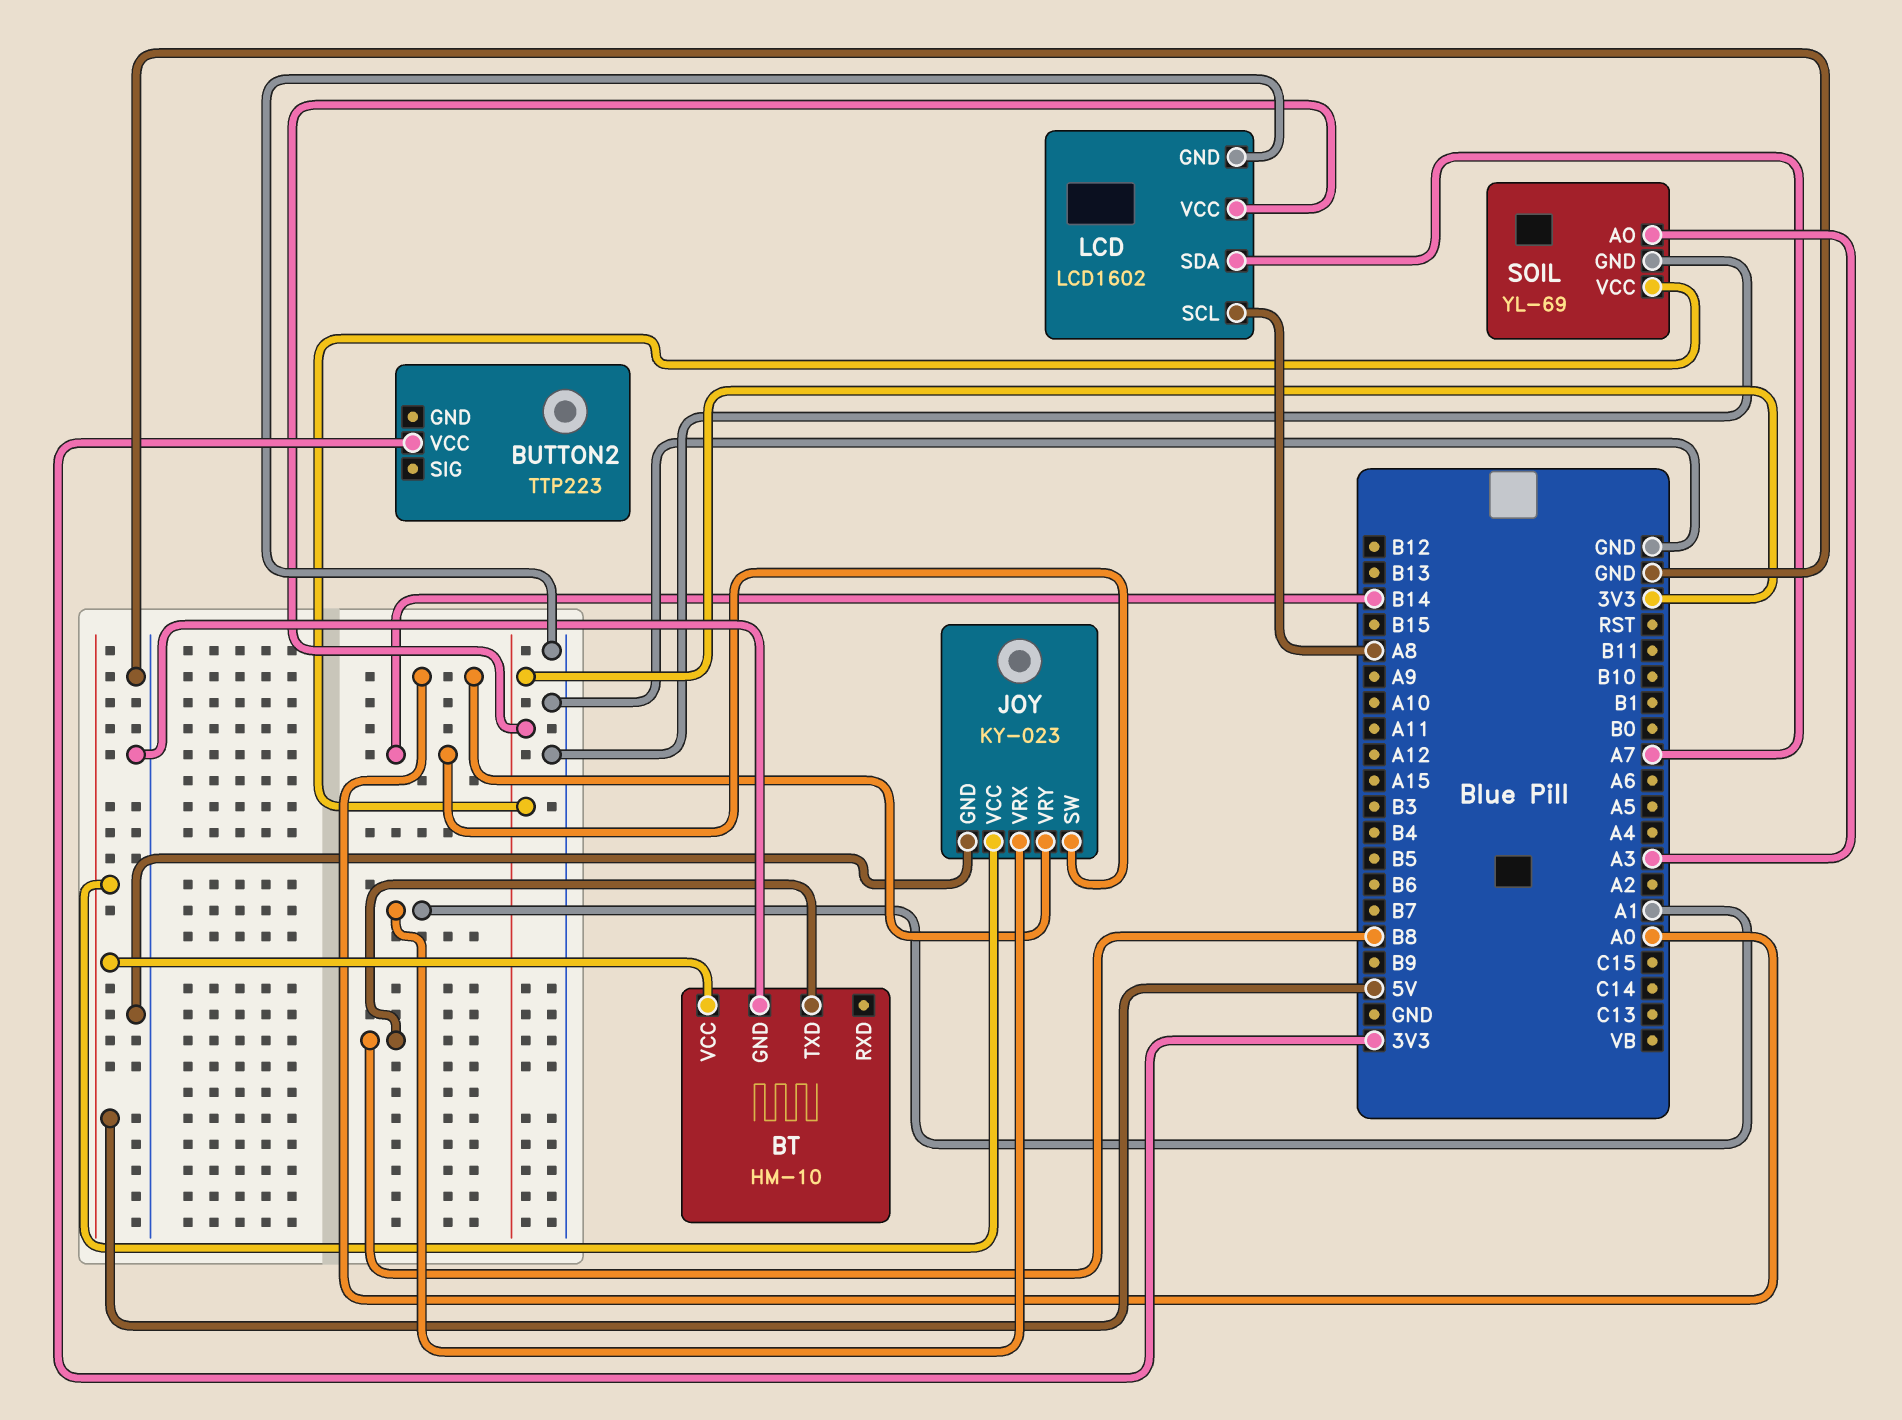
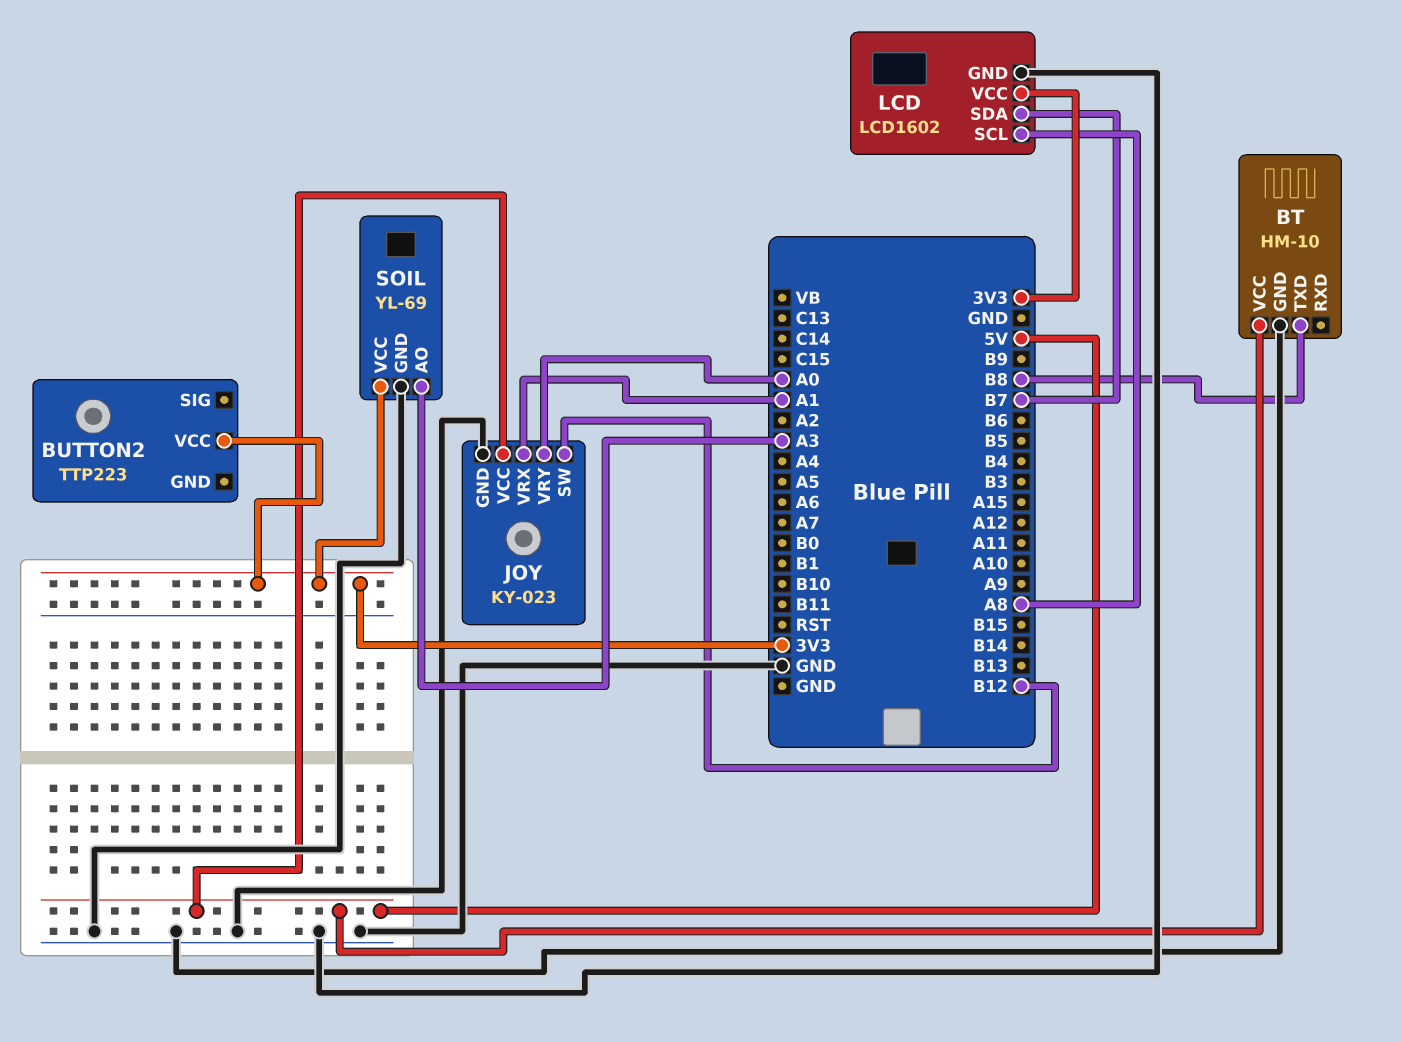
JOY pin SW: B14 -> B12
LCD pin SDA: A7 -> B7

